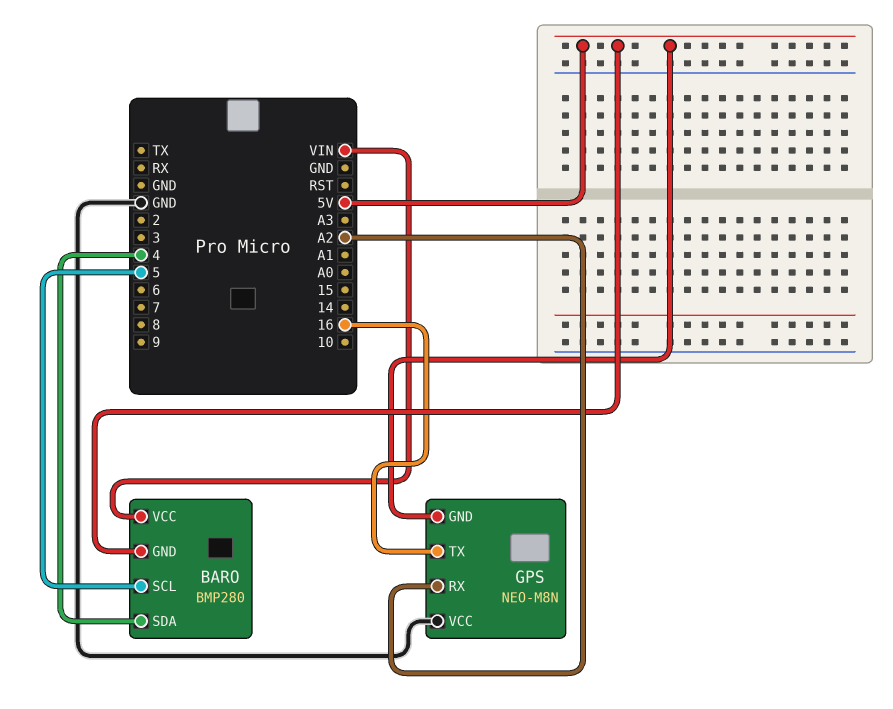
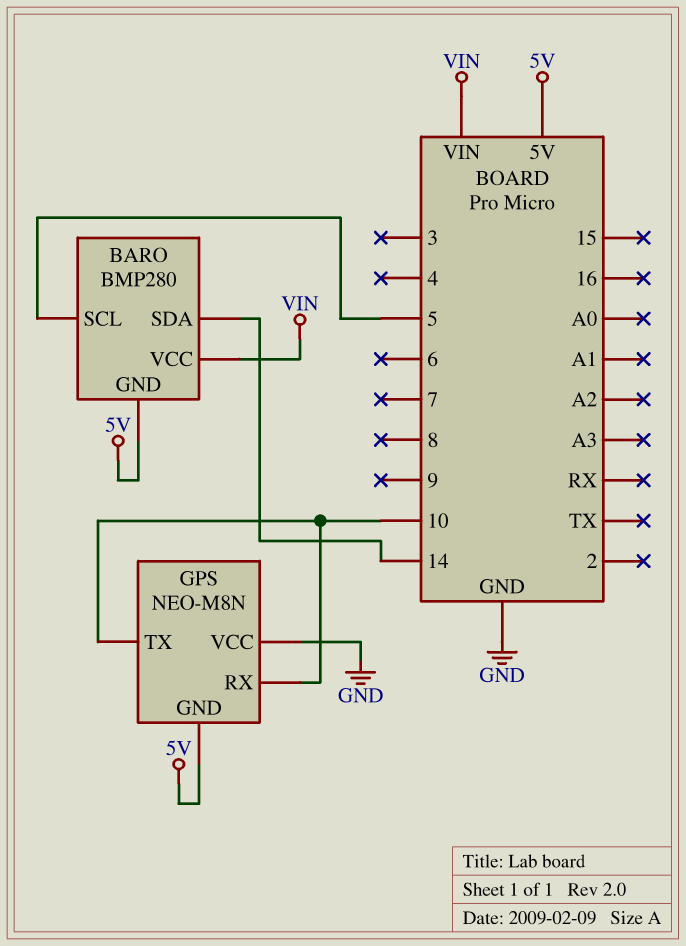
BARO pin SDA: 4 -> 14
GPS pin RX: A2 -> 10
GPS pin TX: 16 -> 10

